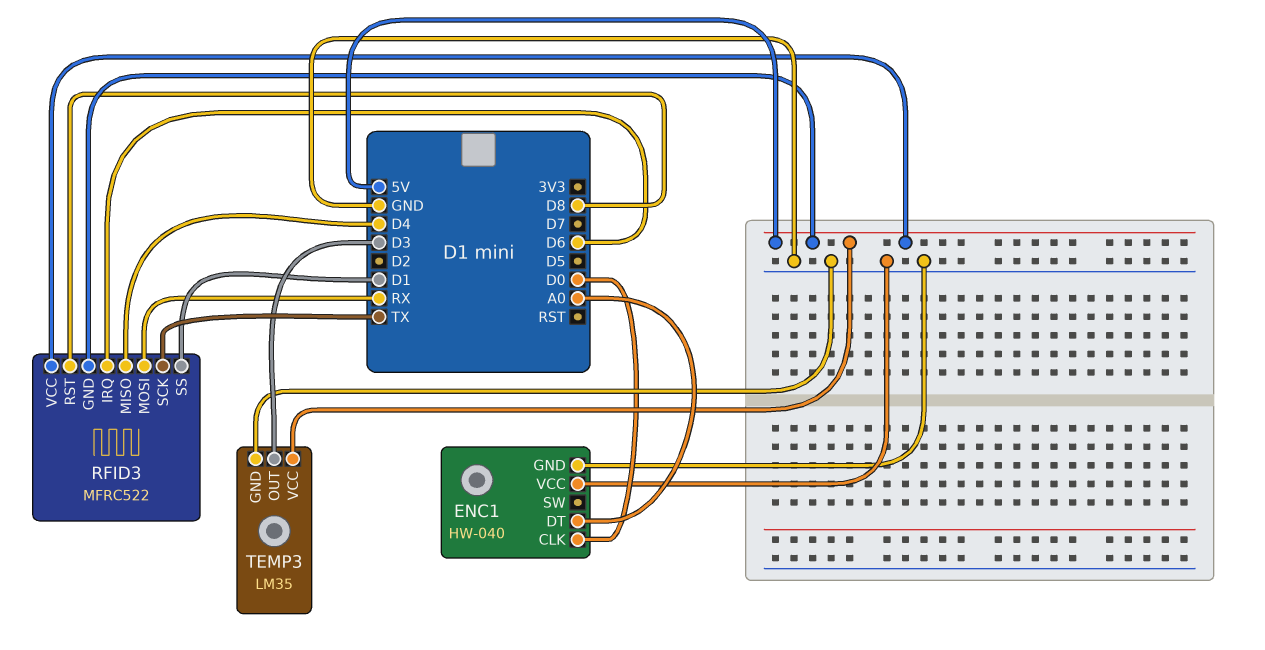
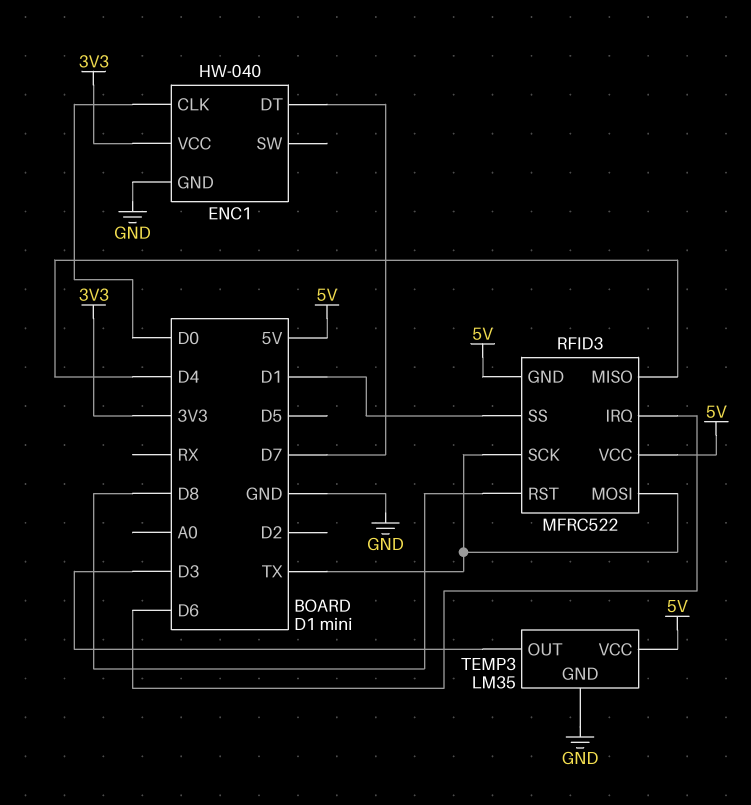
ENC1 pin DT: A0 -> D7
ENC1 pin VCC: GND -> 3V3
RFID3 pin MOSI: RX -> TX

